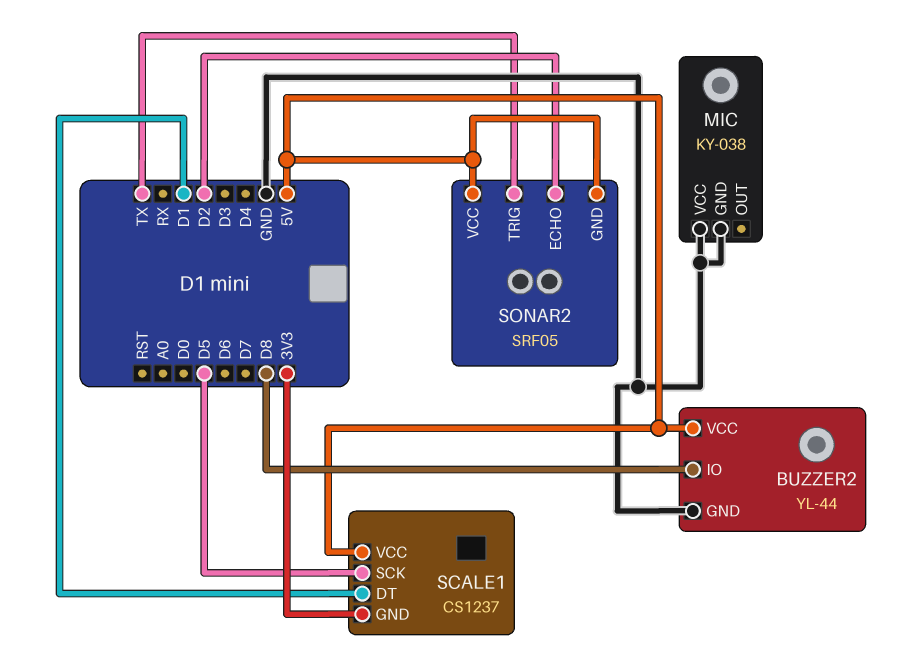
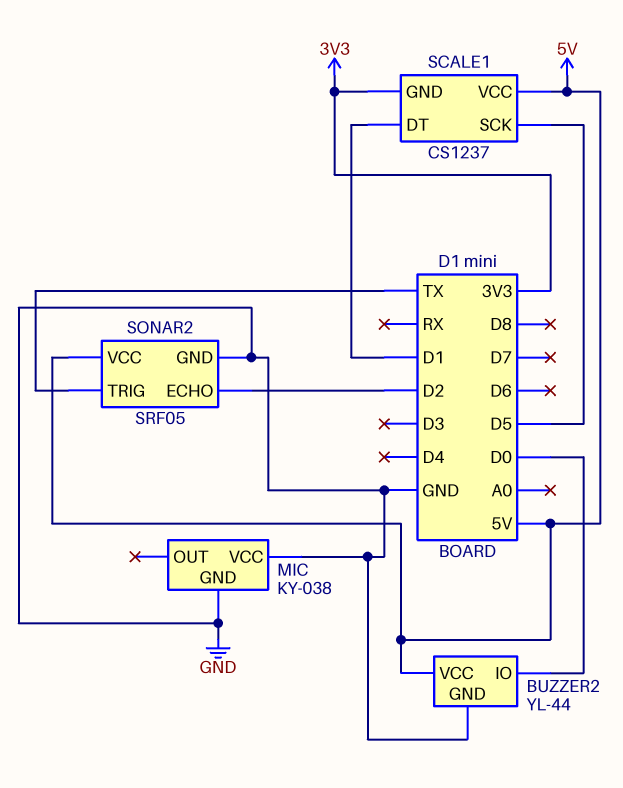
BUZZER2 pin IO: D8 -> D0
SONAR2 pin GND: 5V -> GND

